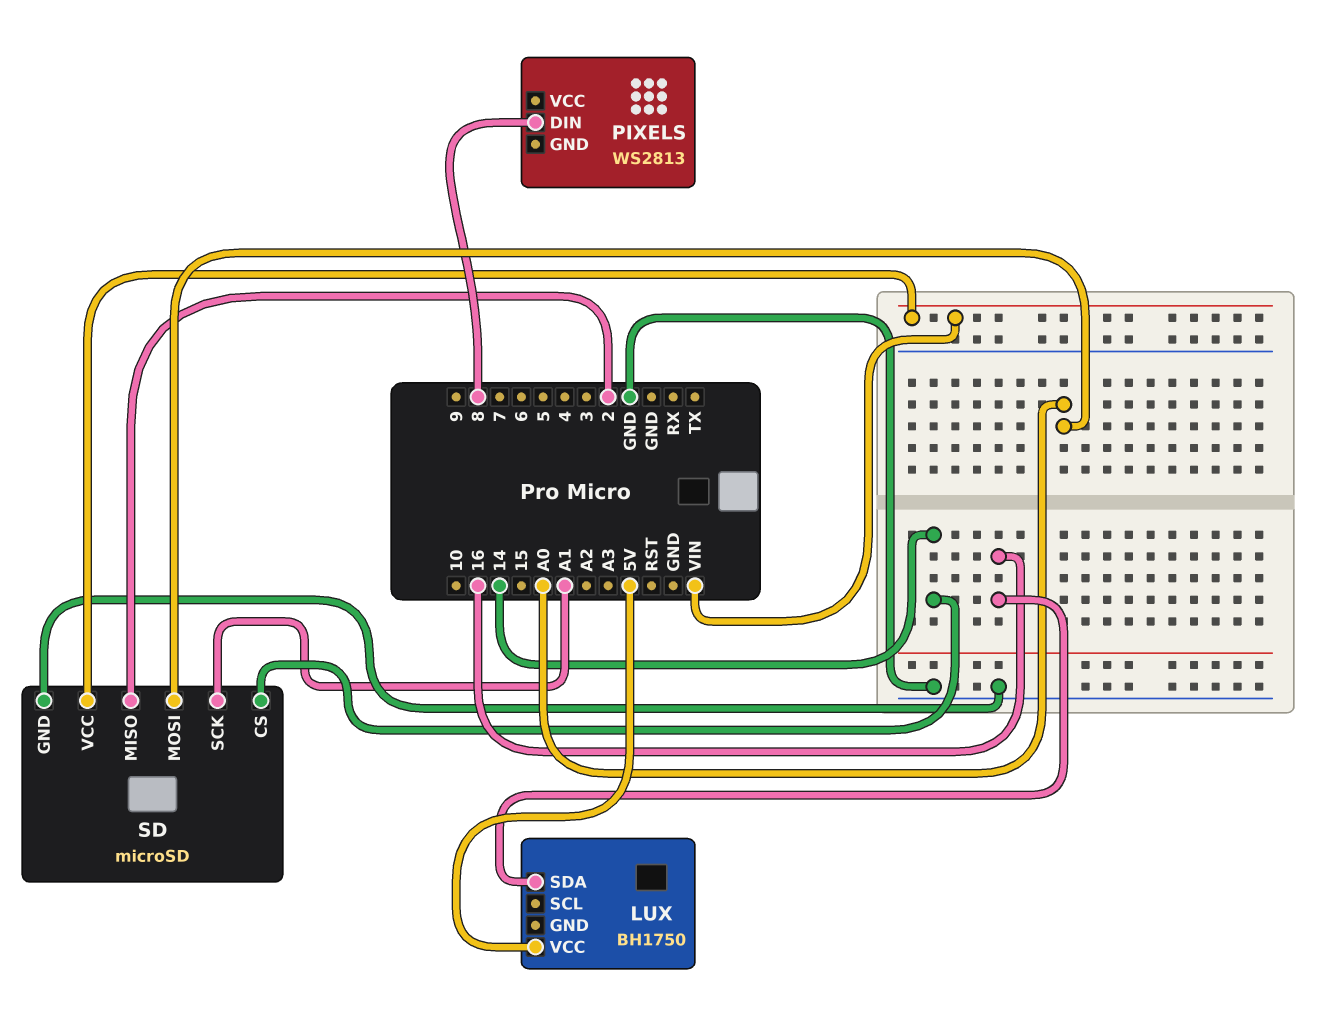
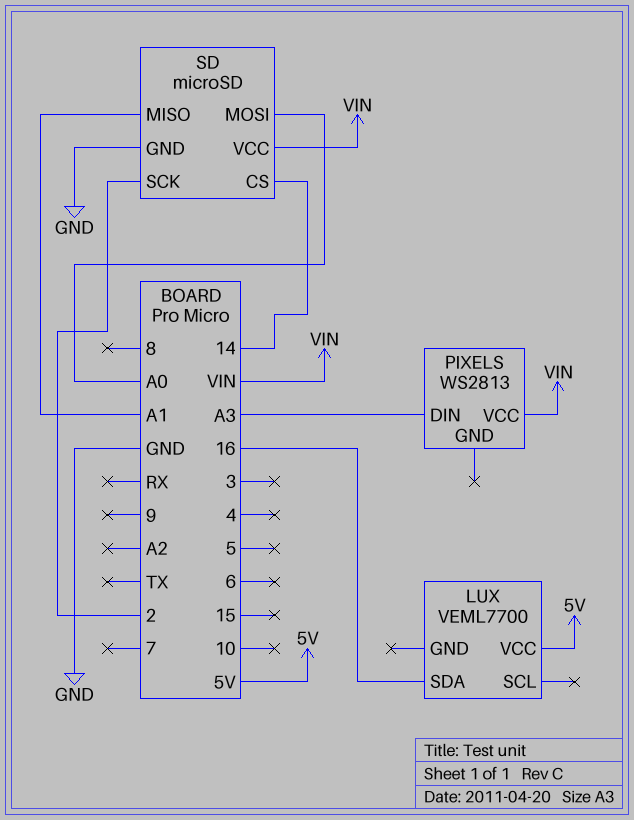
LUX: BH1750 -> VEML7700
PIXELS pin DIN: 8 -> A3
PIXELS pin VCC: none -> VIN
SD pin MISO: 2 -> A1
SD pin SCK: A1 -> 2

